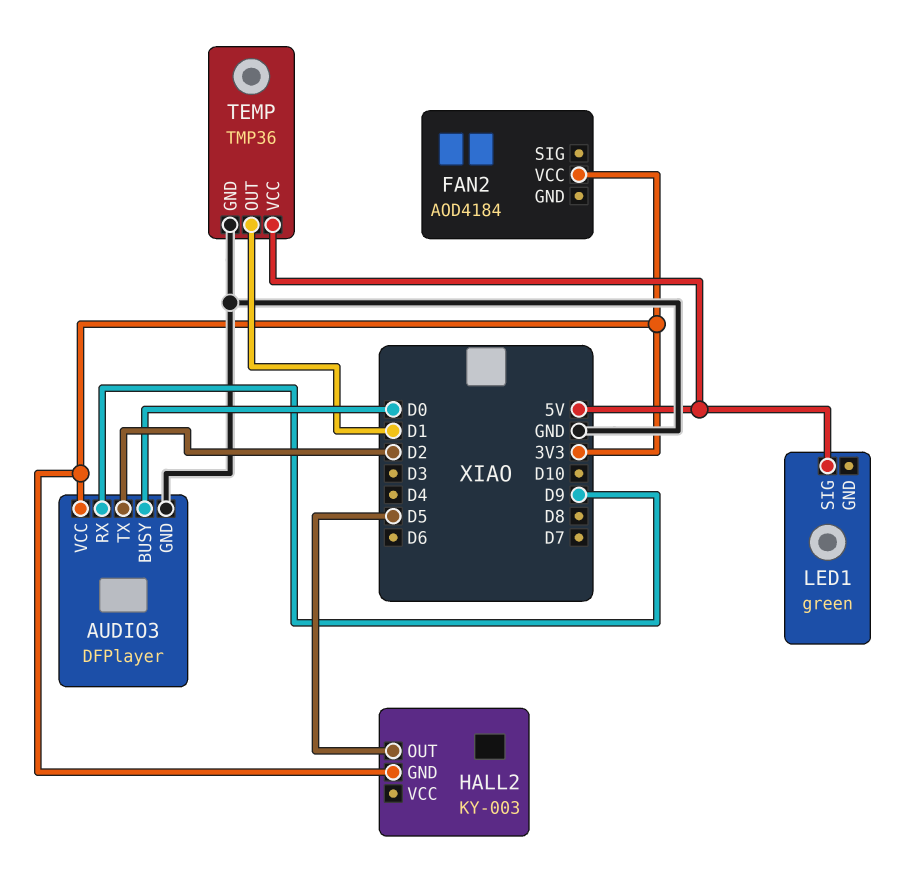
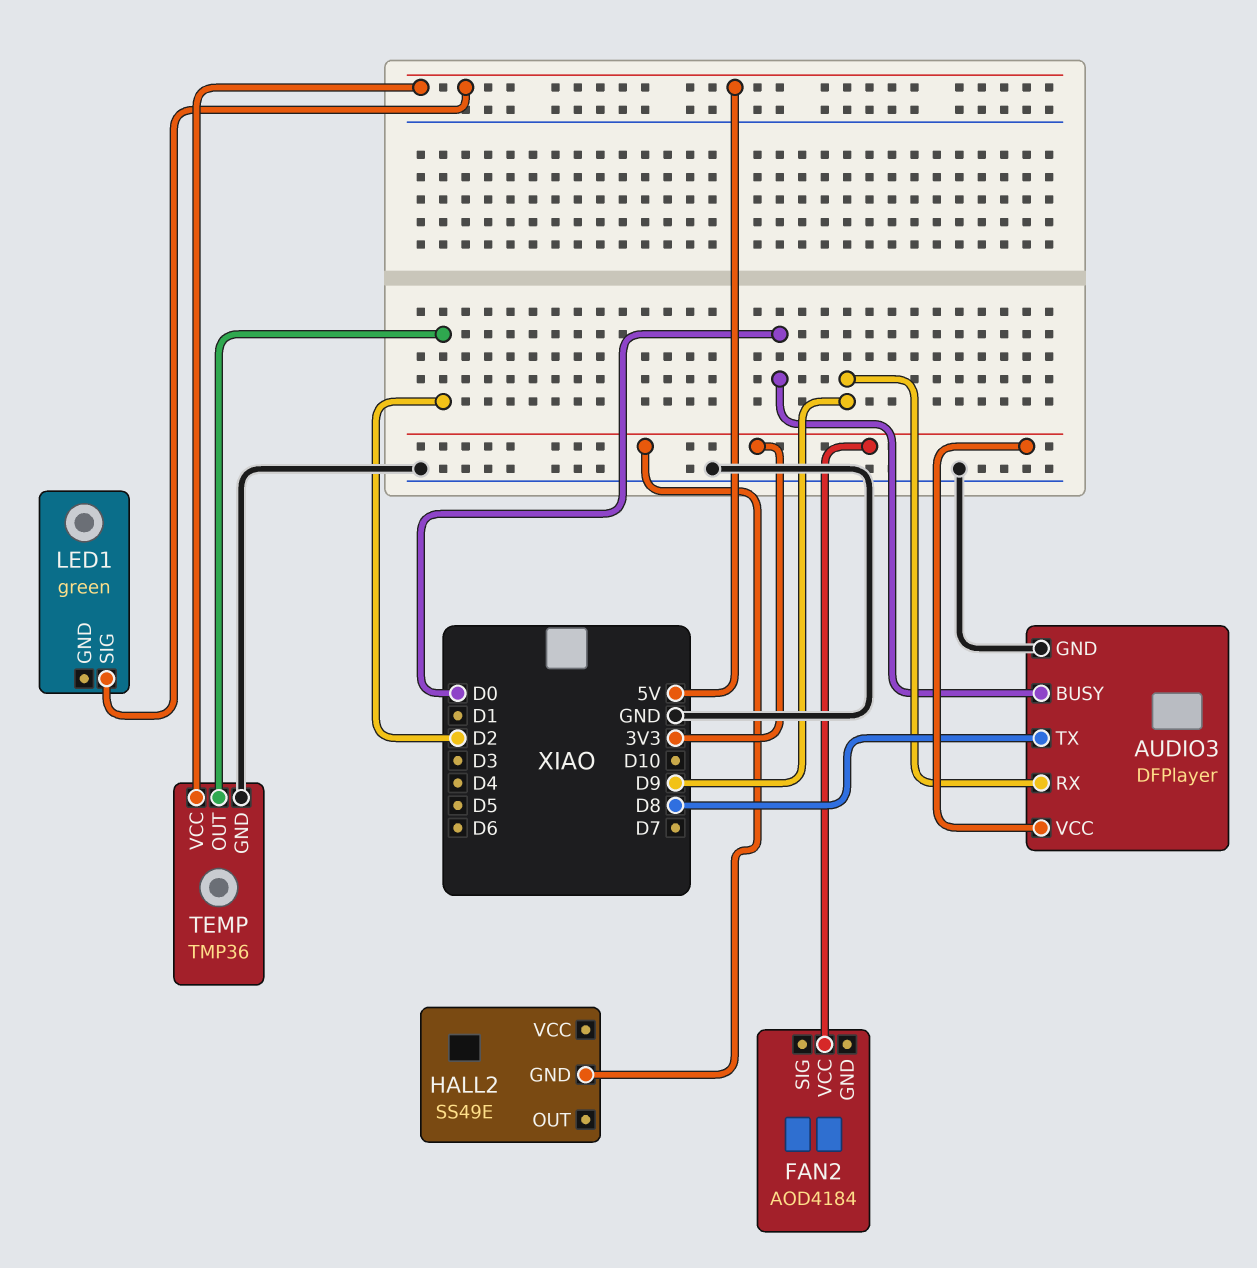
AUDIO3 pin TX: D2 -> D8
HALL2: KY-003 -> SS49E
HALL2 pin OUT: D5 -> none
TEMP pin OUT: D1 -> D2

